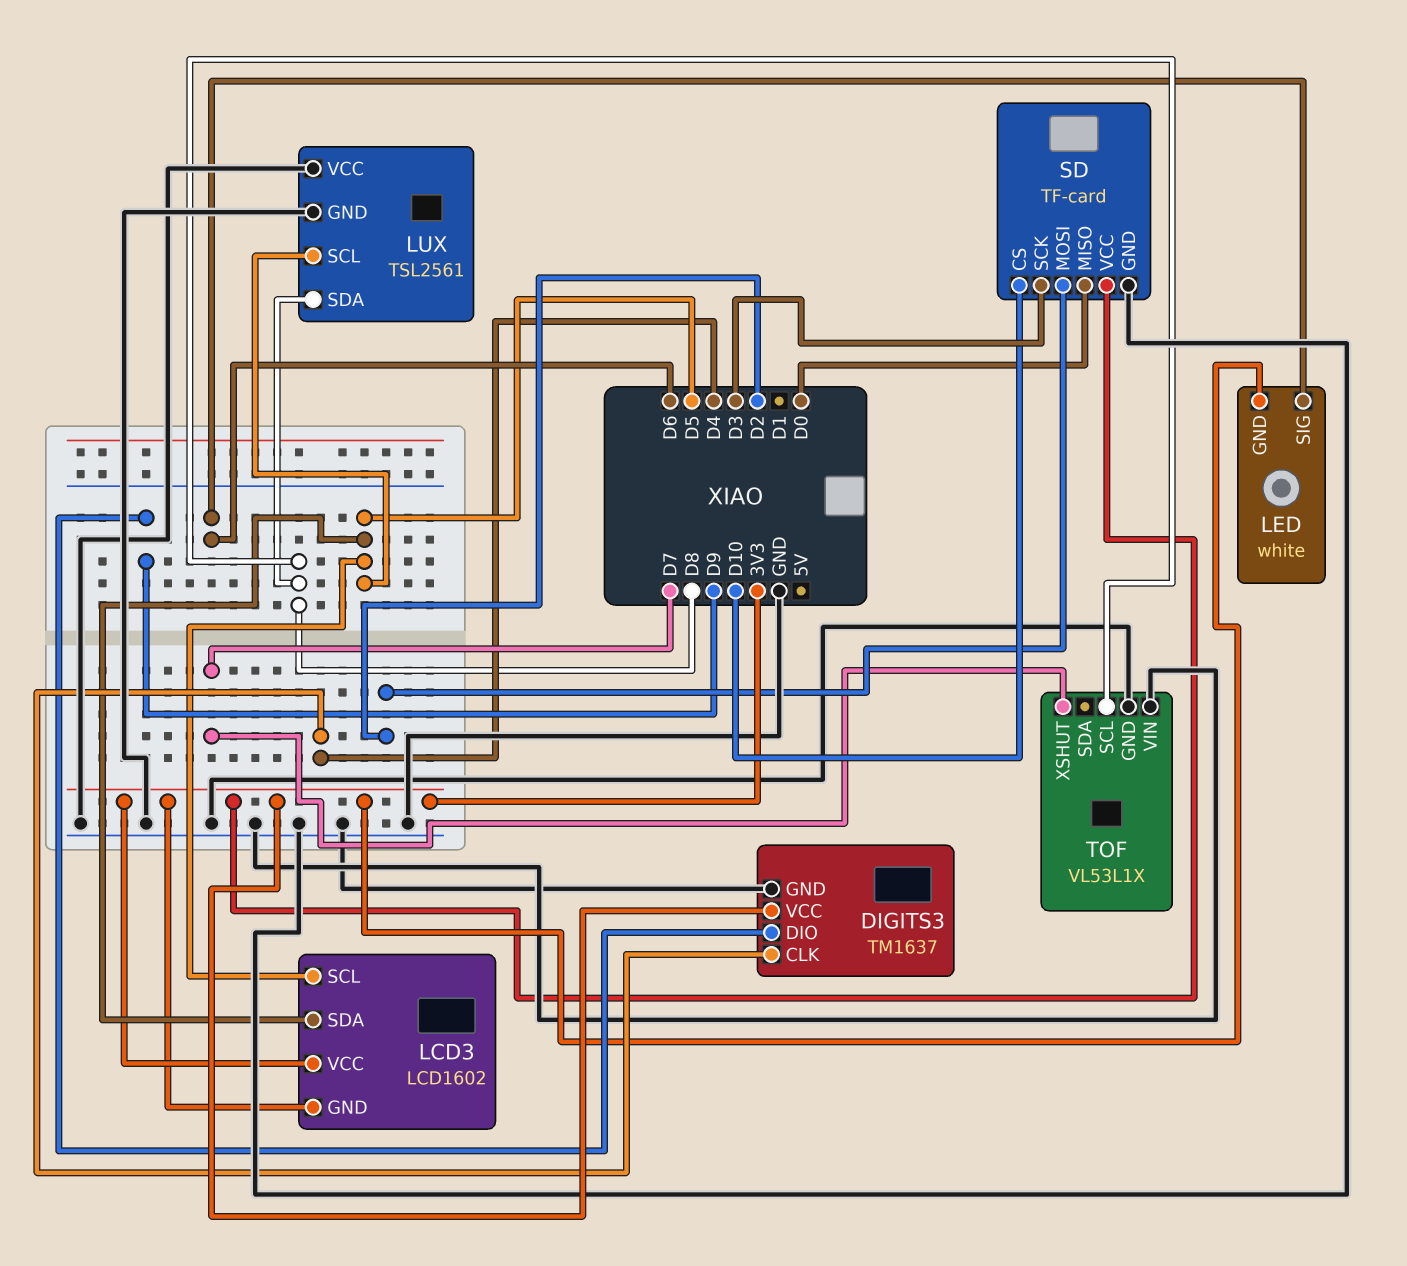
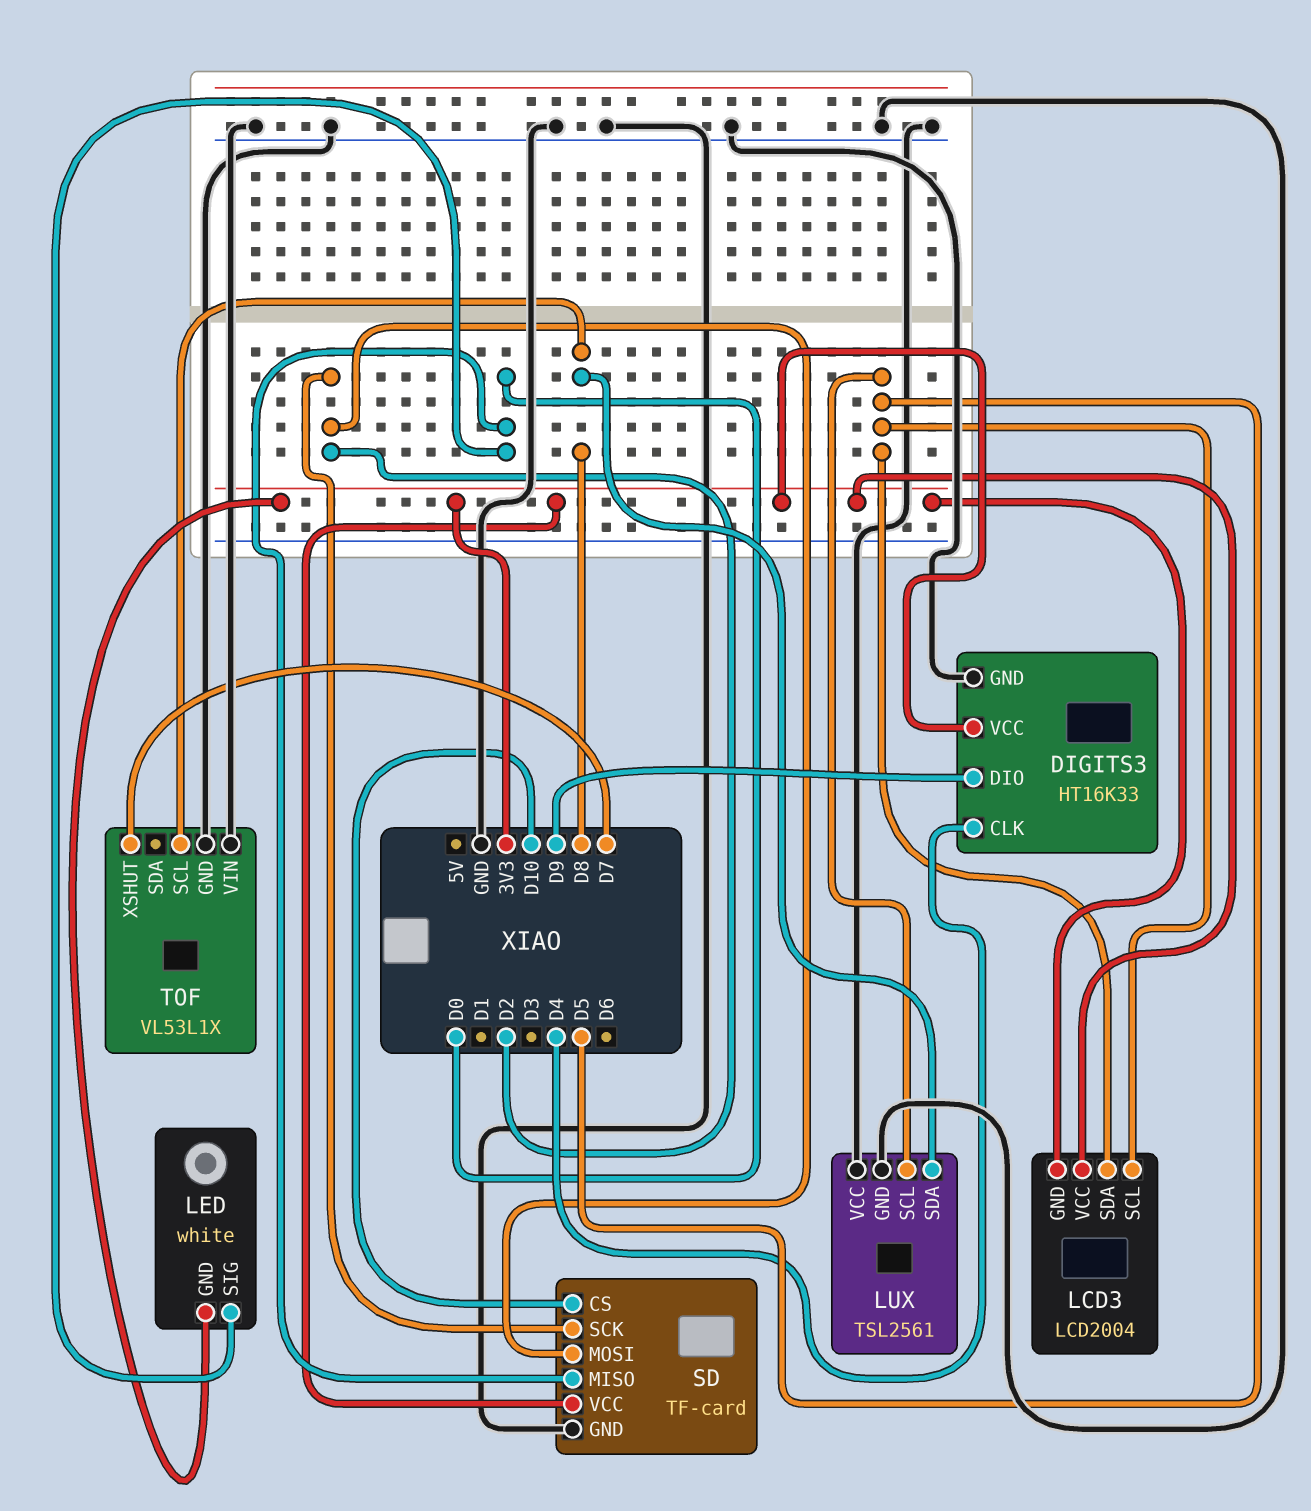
DIGITS3: TM1637 -> HT16K33
LCD3: LCD1602 -> LCD2004
LED pin SIG: D6 -> D0
SD pin SCK: D3 -> D2

